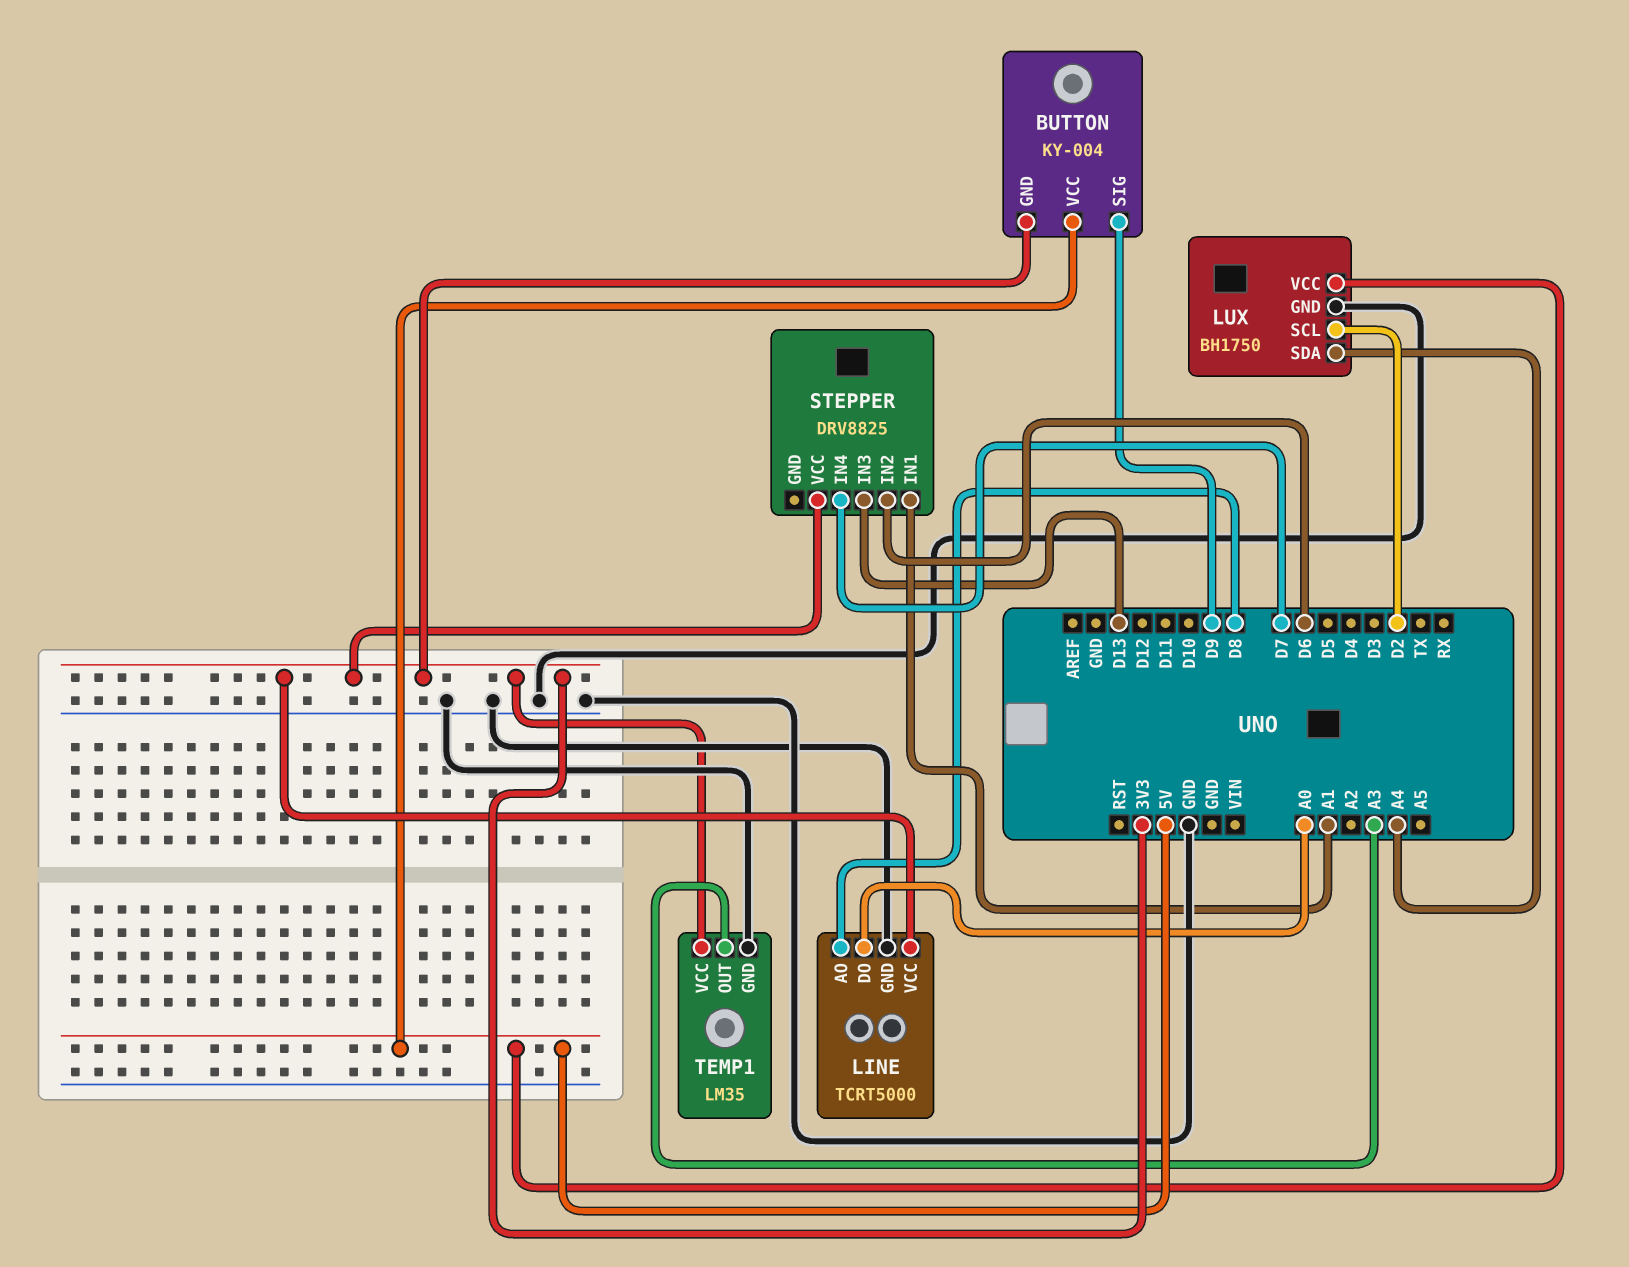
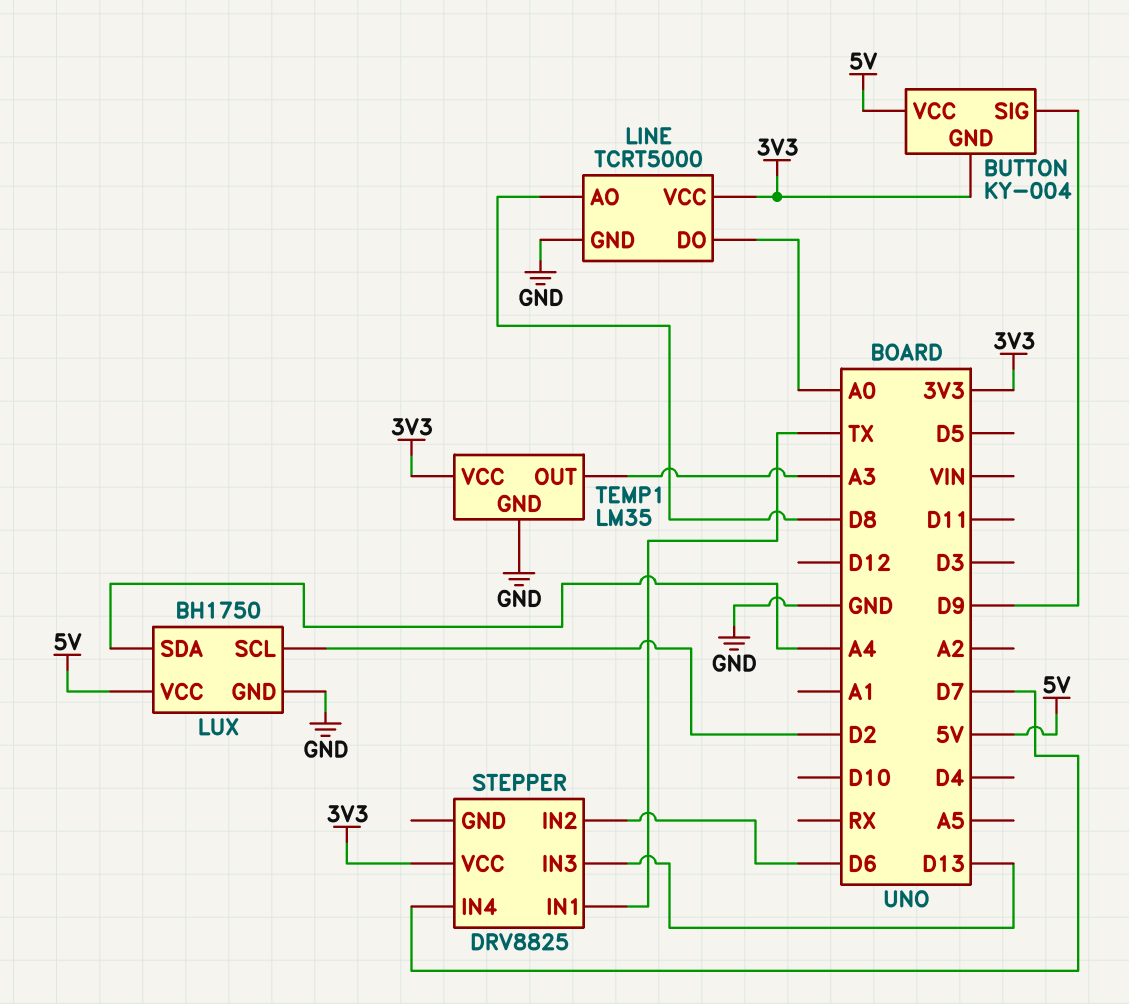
STEPPER pin IN1: A1 -> TX

